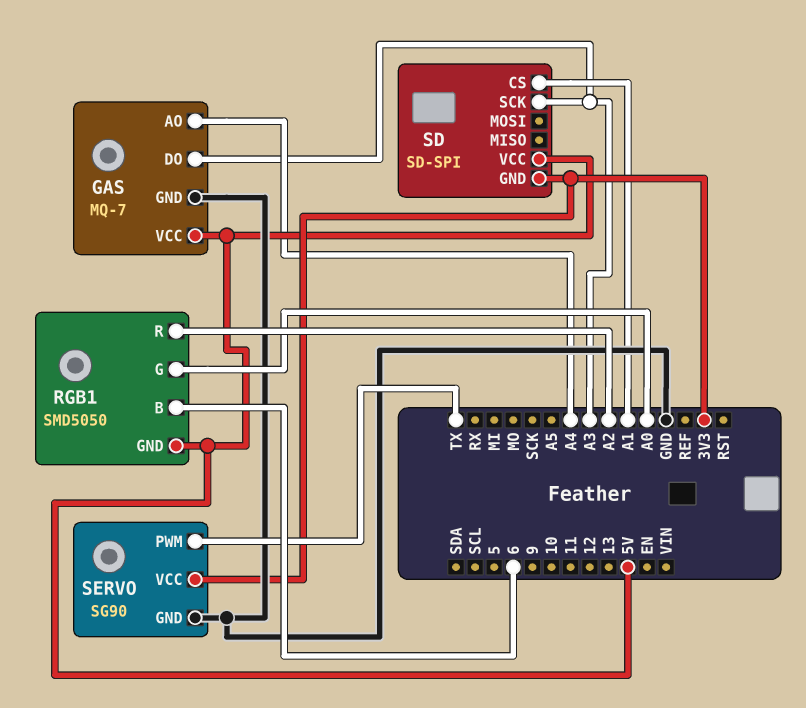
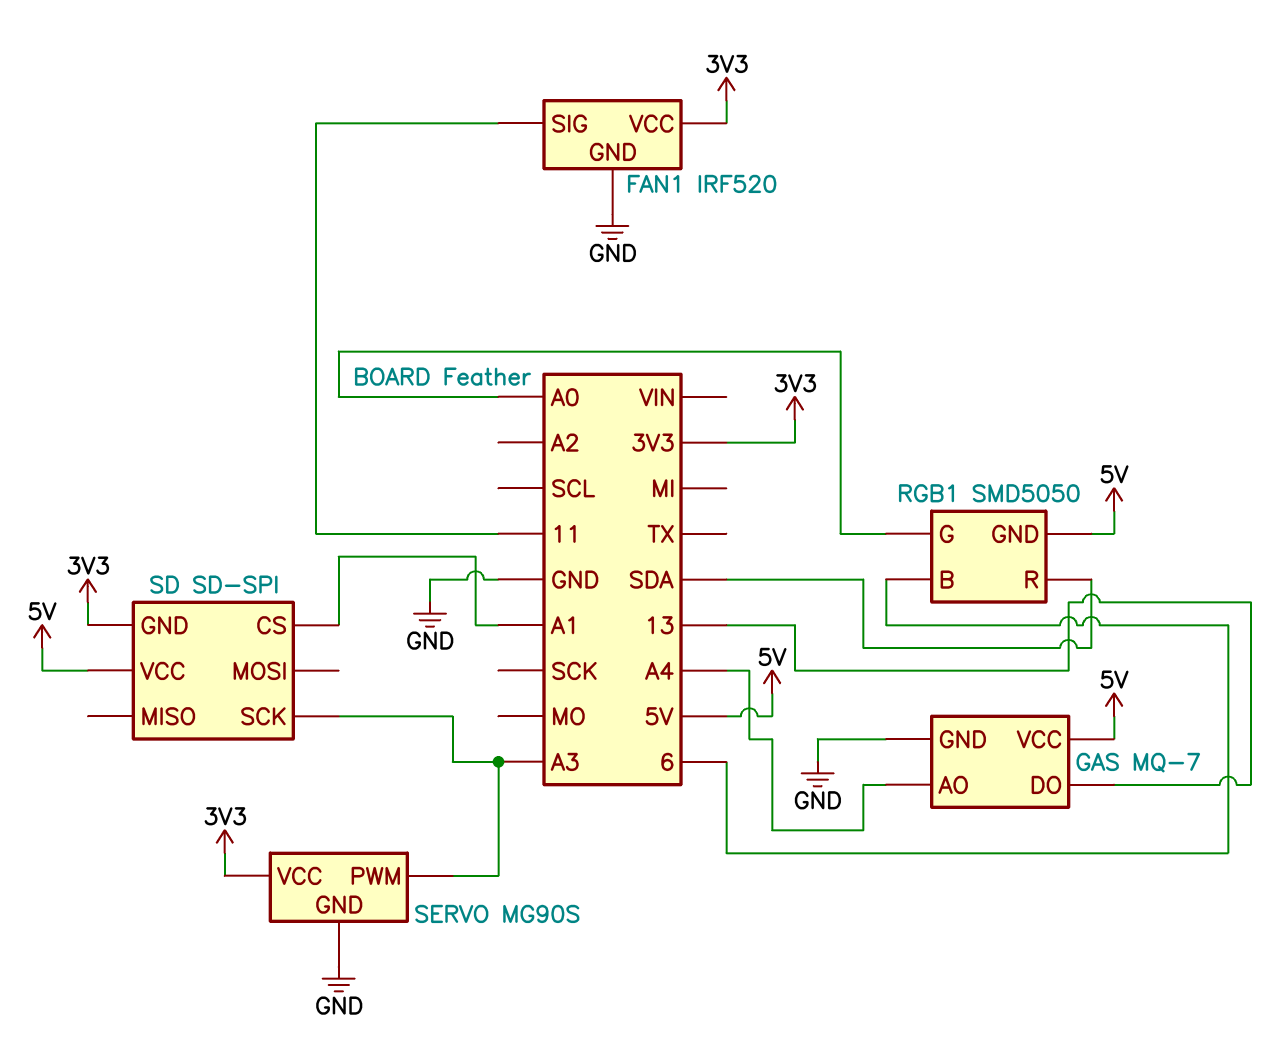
FAN1: none -> IRF520
FAN1 pin GND: none -> GND
FAN1 pin SIG: none -> 11
FAN1 pin VCC: none -> 3V3
GAS pin DO: A3 -> 13
RGB1 pin R: A2 -> SDA
SERVO: SG90 -> MG90S
SERVO pin PWM: TX -> A3

